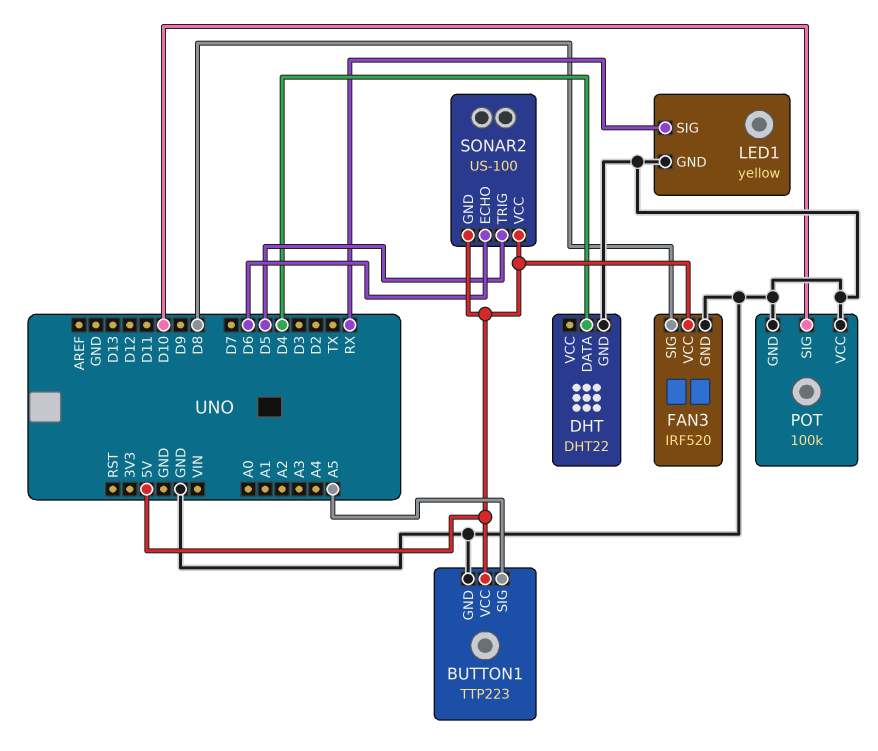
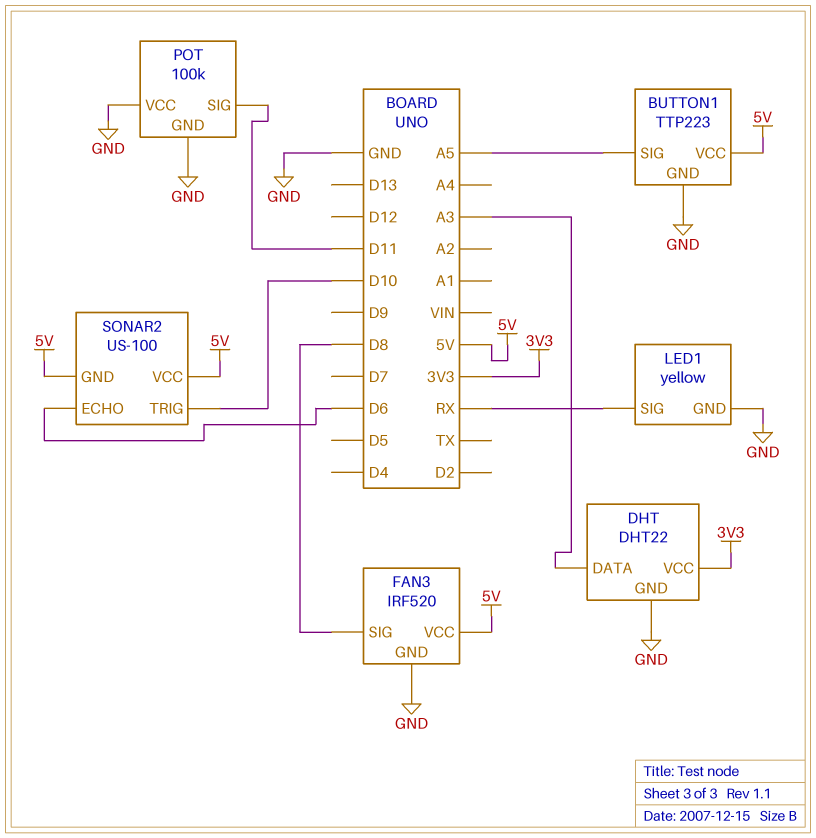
DHT pin DATA: D4 -> A3
DHT pin VCC: none -> 3V3
POT pin SIG: D10 -> D11
SONAR2 pin TRIG: D5 -> D10

